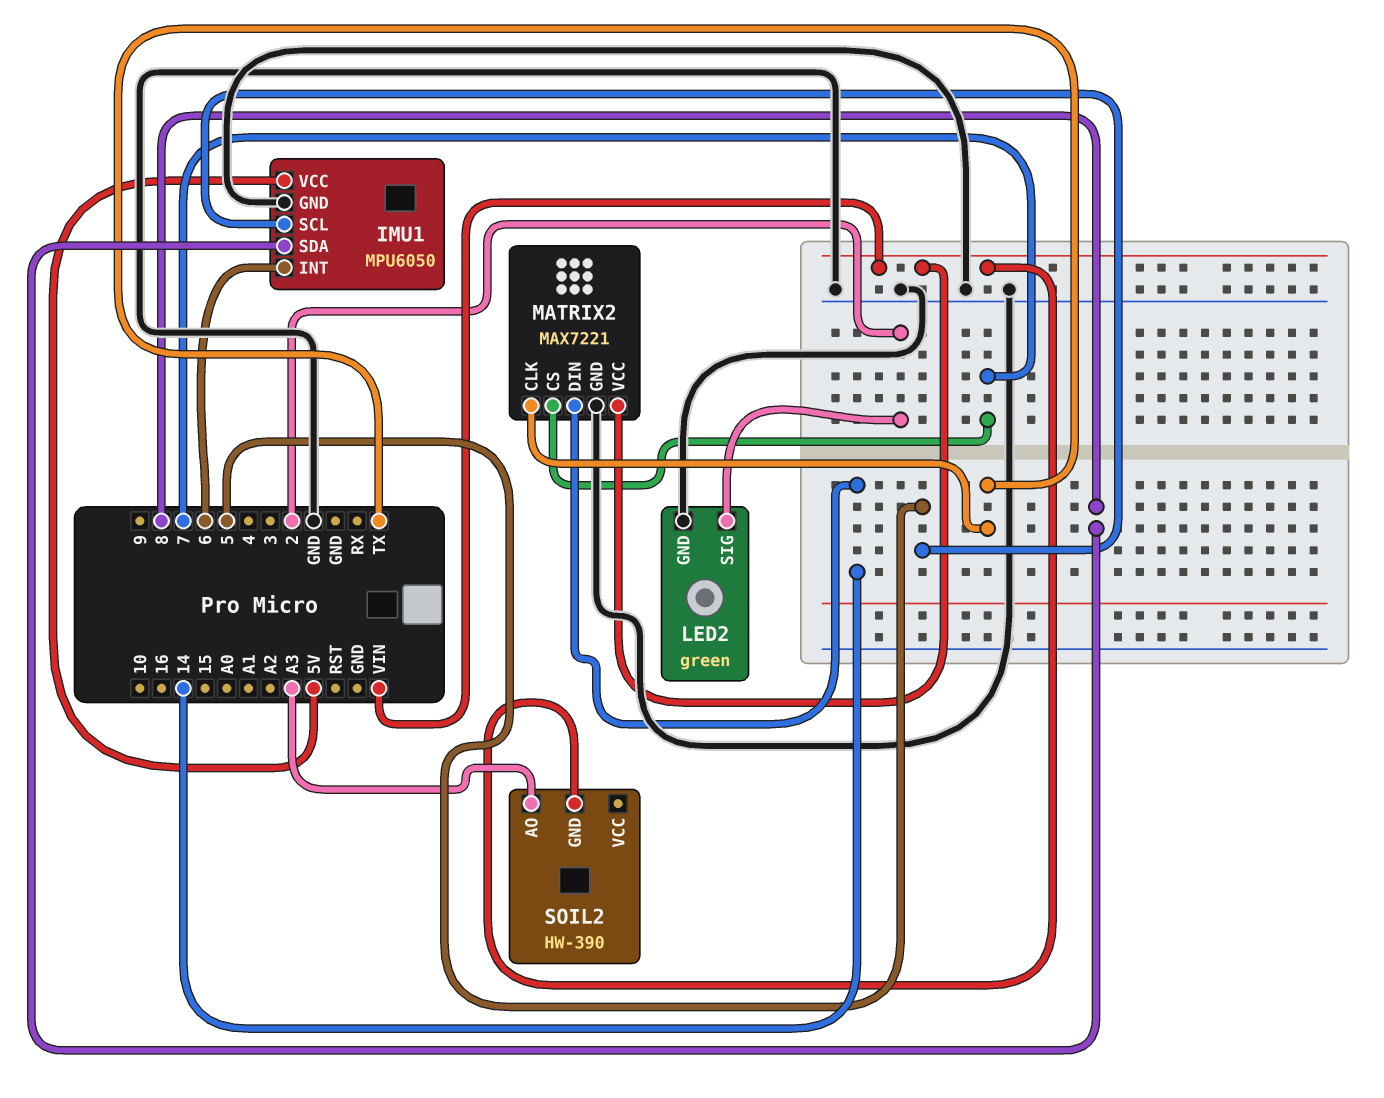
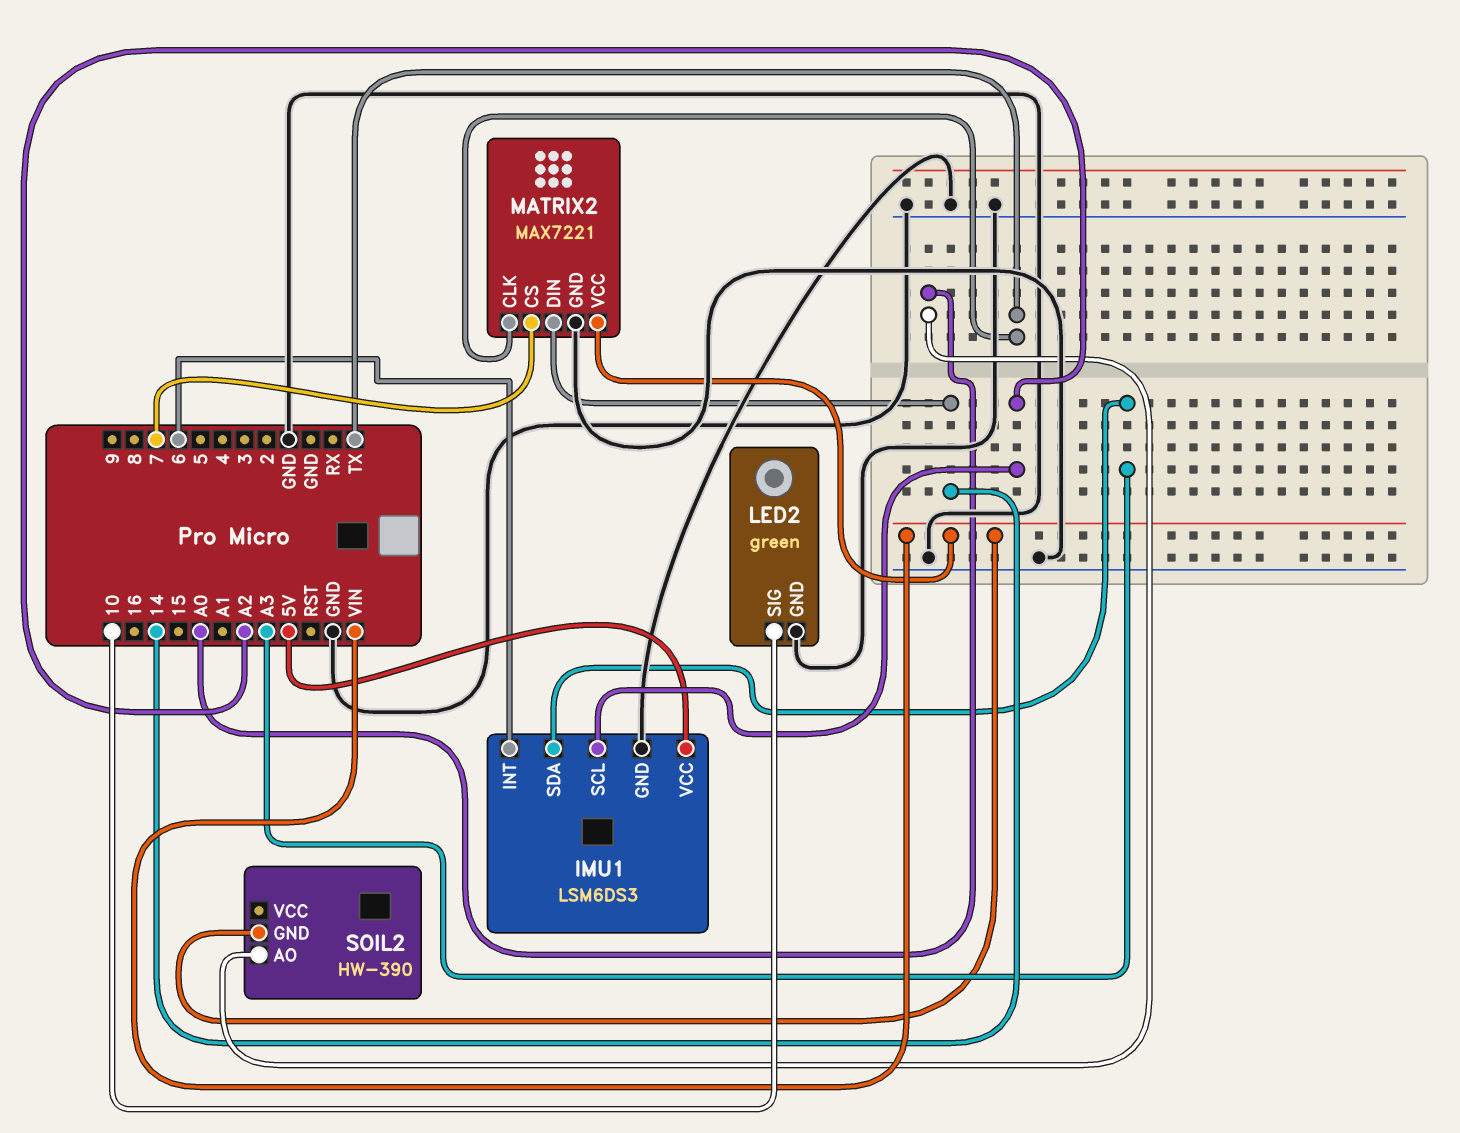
IMU1: MPU6050 -> LSM6DS3
IMU1 pin SCL: 5 -> A2
IMU1 pin SDA: 8 -> A3
LED2 pin SIG: 2 -> 10
SOIL2 pin AO: A3 -> A0

